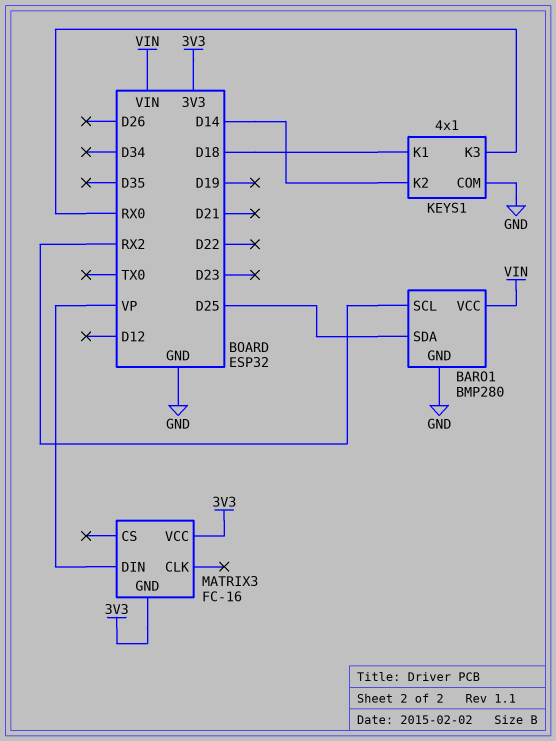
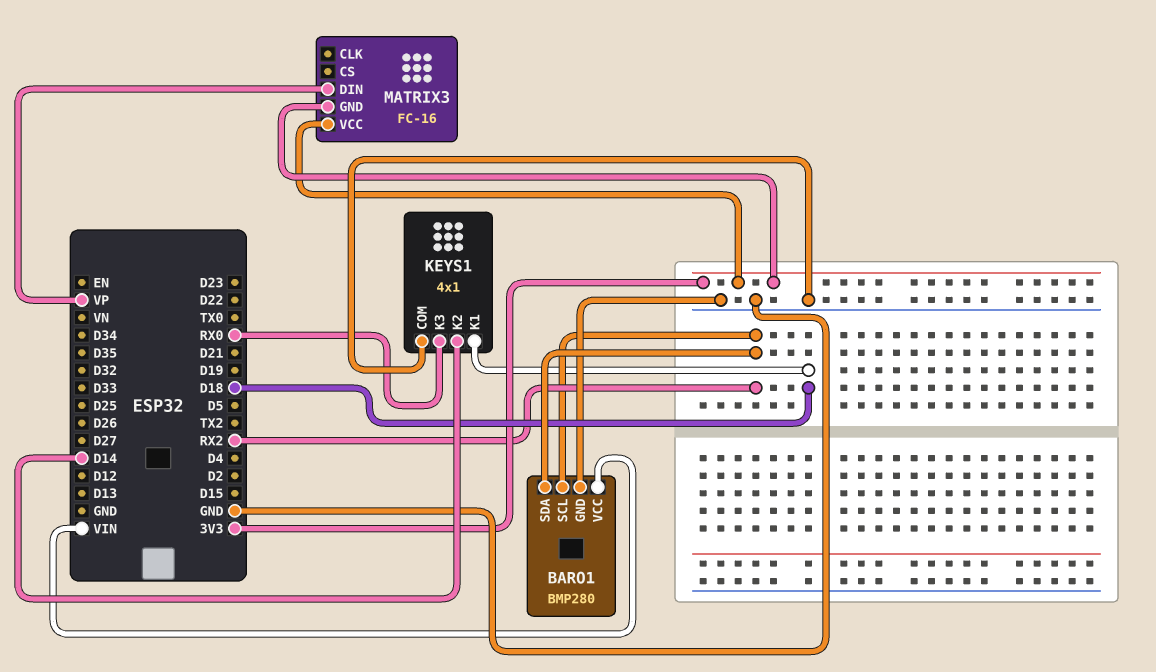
BARO1 pin SDA: D25 -> RX2

